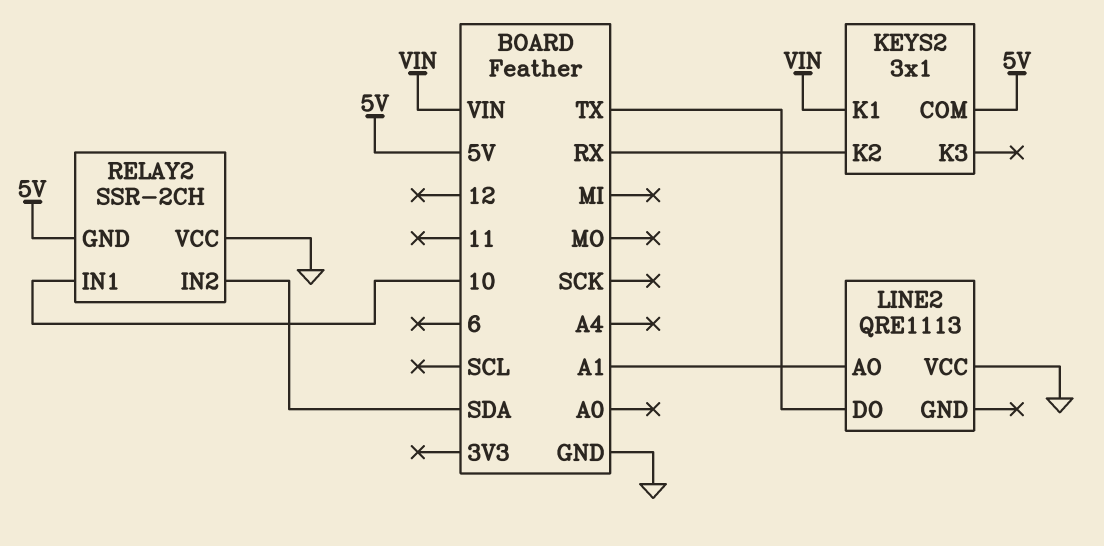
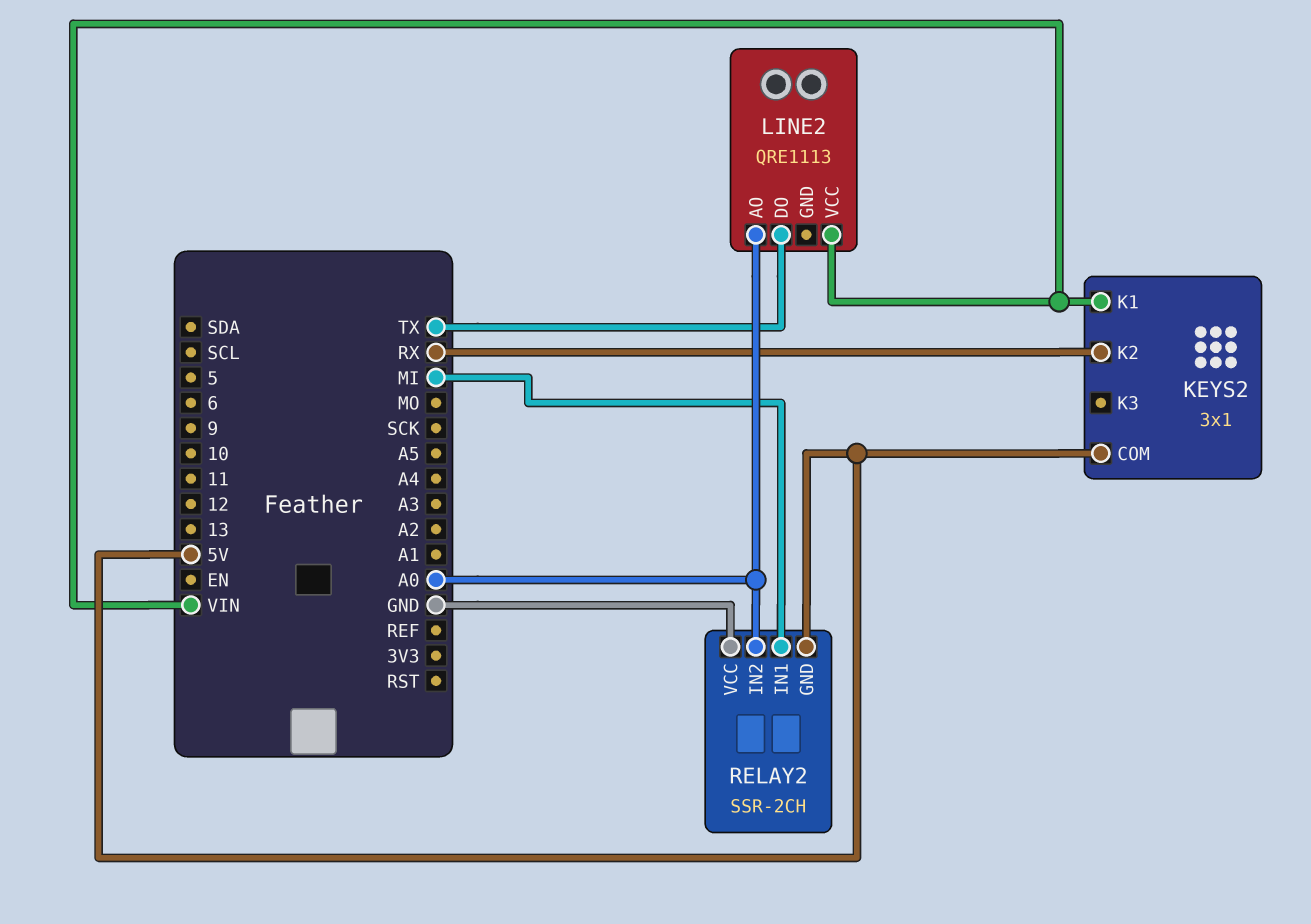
LINE2 pin AO: A1 -> A0
LINE2 pin VCC: GND -> VIN
RELAY2 pin IN1: 10 -> MI
RELAY2 pin IN2: SDA -> A0

